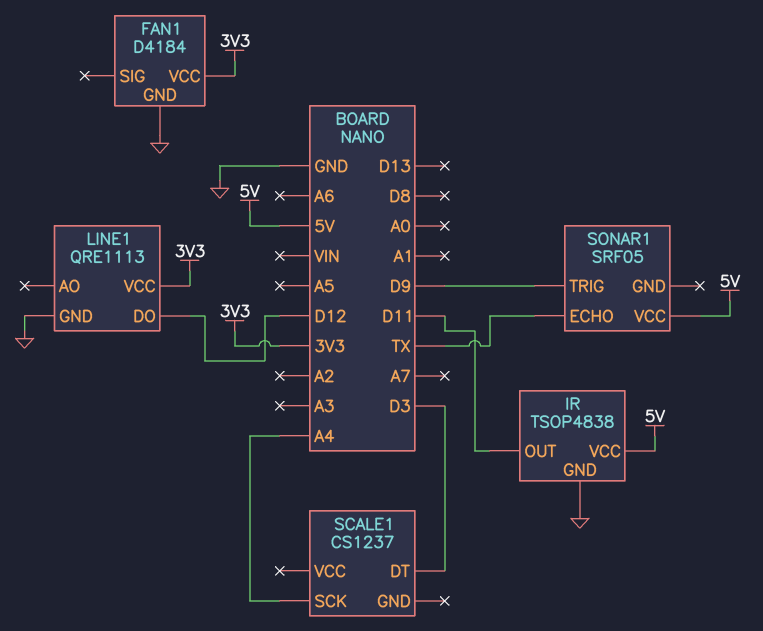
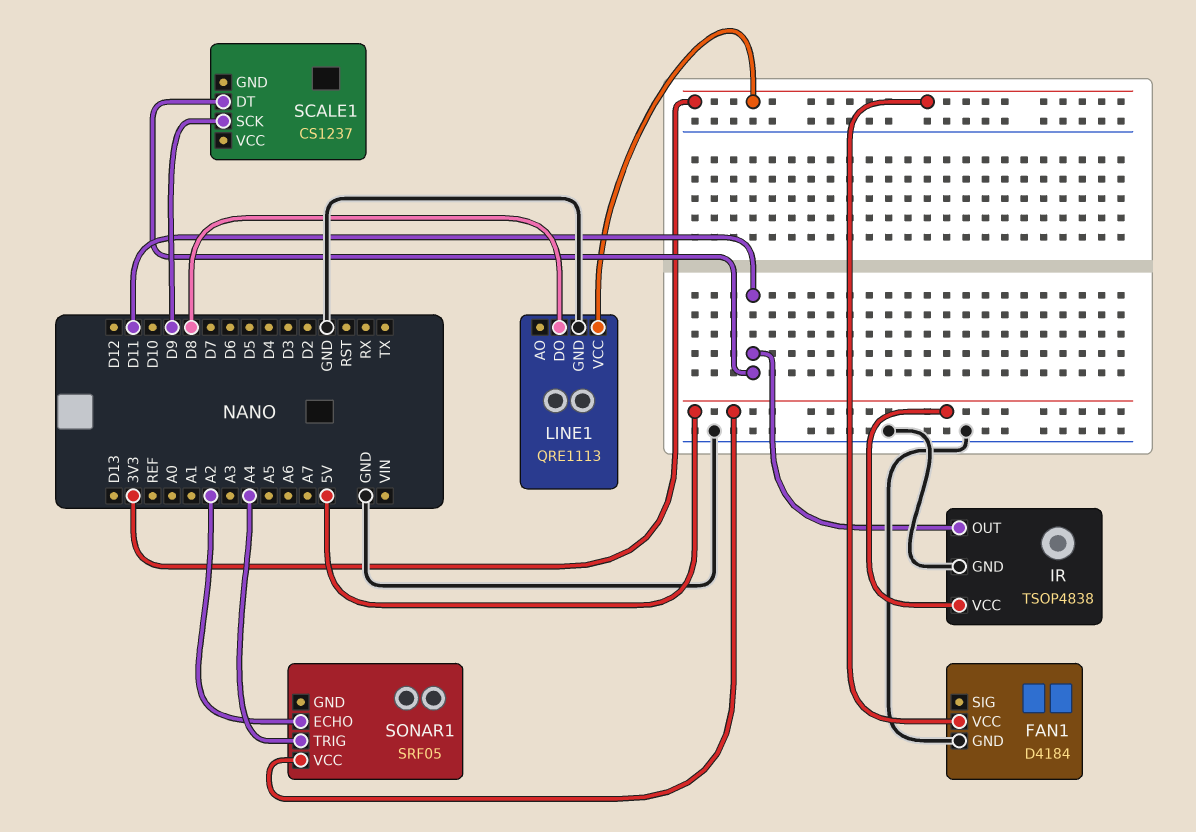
LINE1 pin DO: D12 -> D8
SCALE1 pin DT: D3 -> D11
SCALE1 pin SCK: A4 -> D9
SONAR1 pin ECHO: TX -> A2
SONAR1 pin TRIG: D9 -> A4

